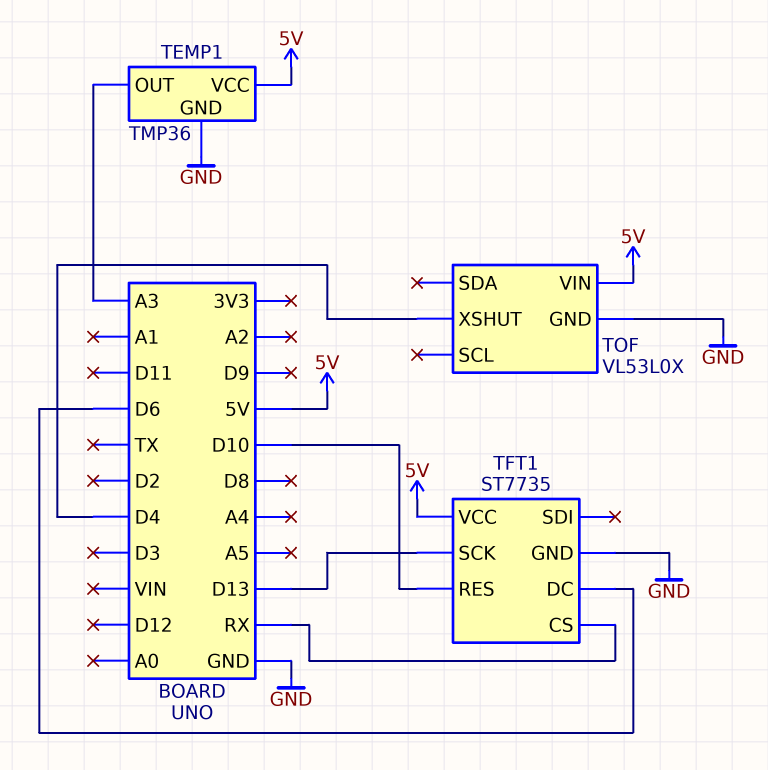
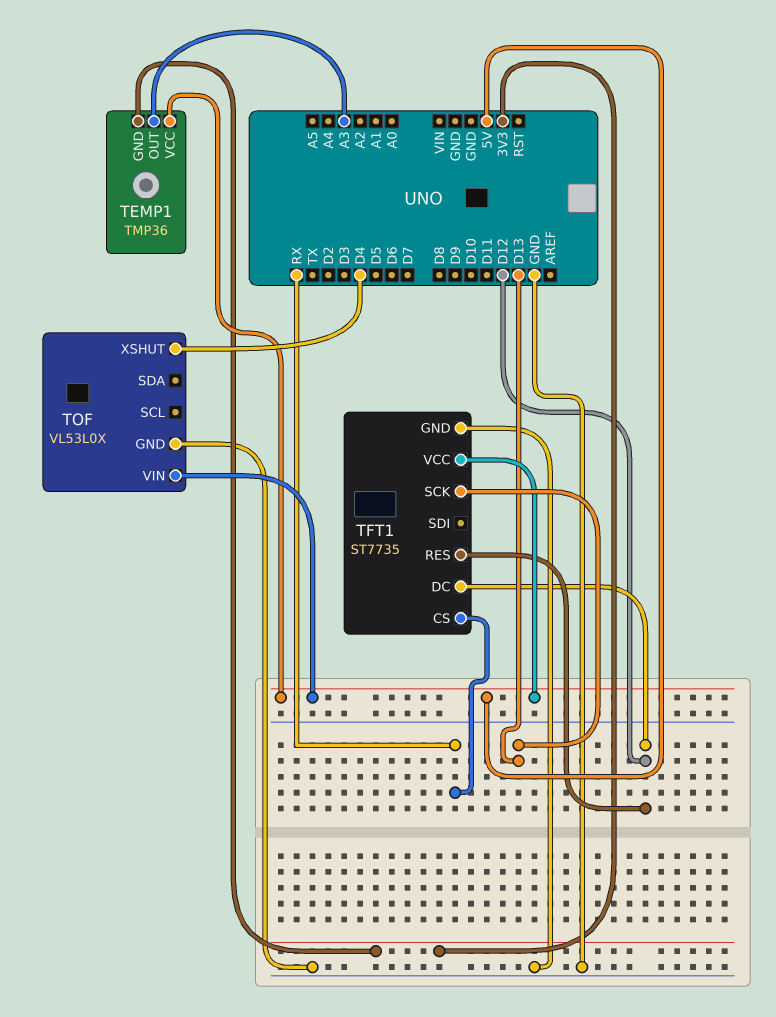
TEMP1 pin GND: GND -> 3V3
TFT1 pin DC: D6 -> D12
TFT1 pin RES: D10 -> D12

